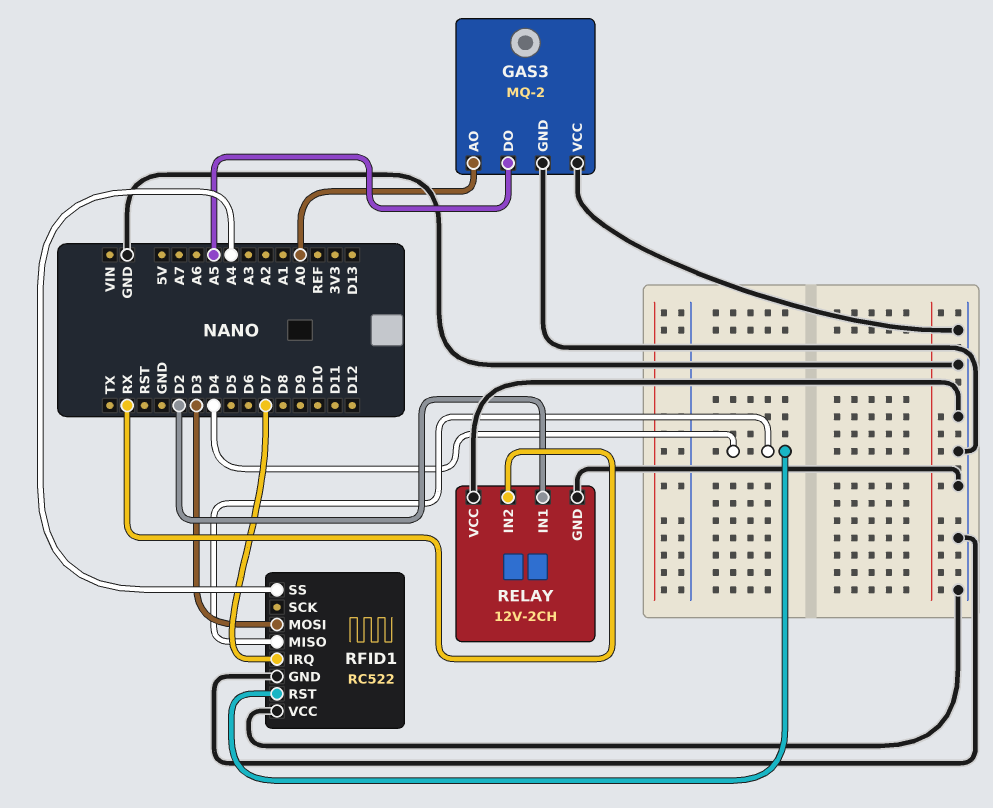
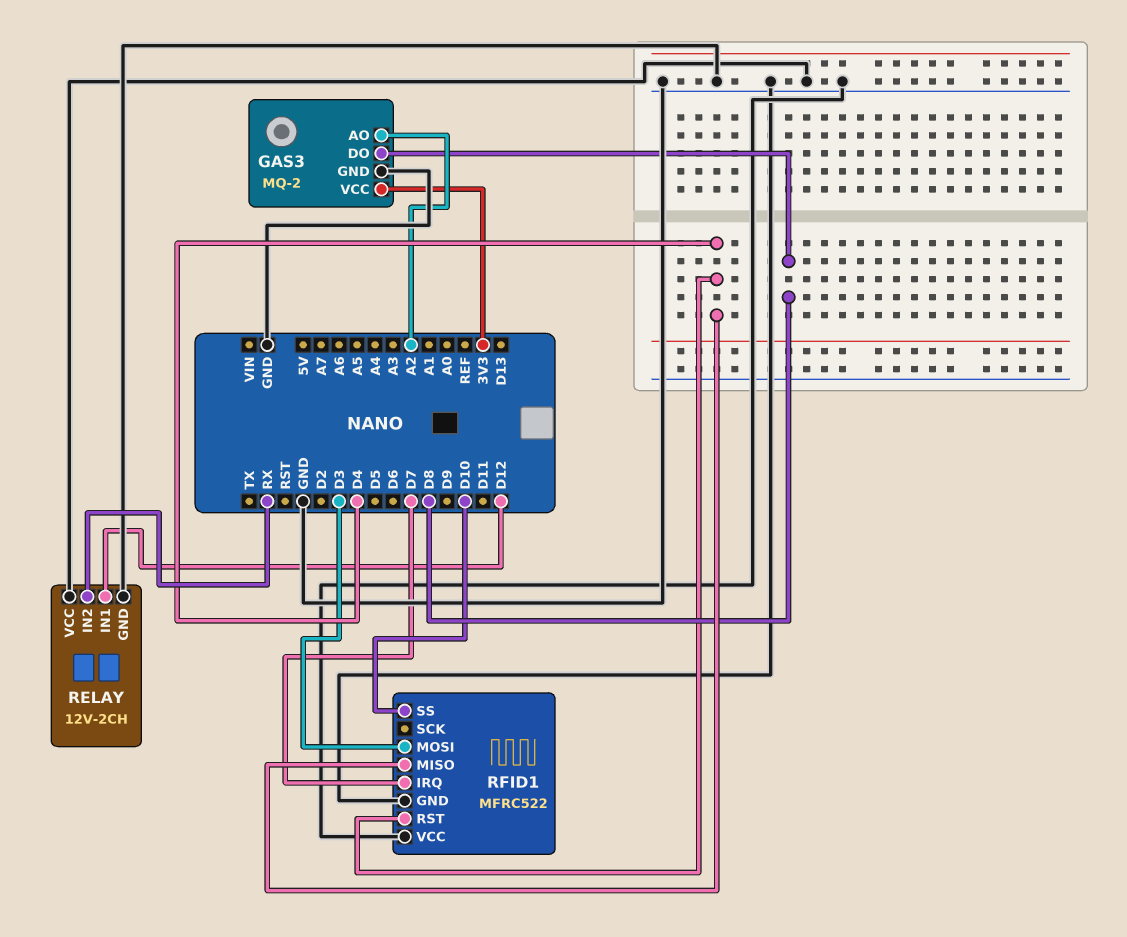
GAS3 pin AO: A0 -> A2
GAS3 pin DO: A5 -> D8
GAS3 pin VCC: GND -> 3V3
RELAY pin IN1: D2 -> D12
RFID1: RC522 -> MFRC522
RFID1 pin SS: A4 -> D10

